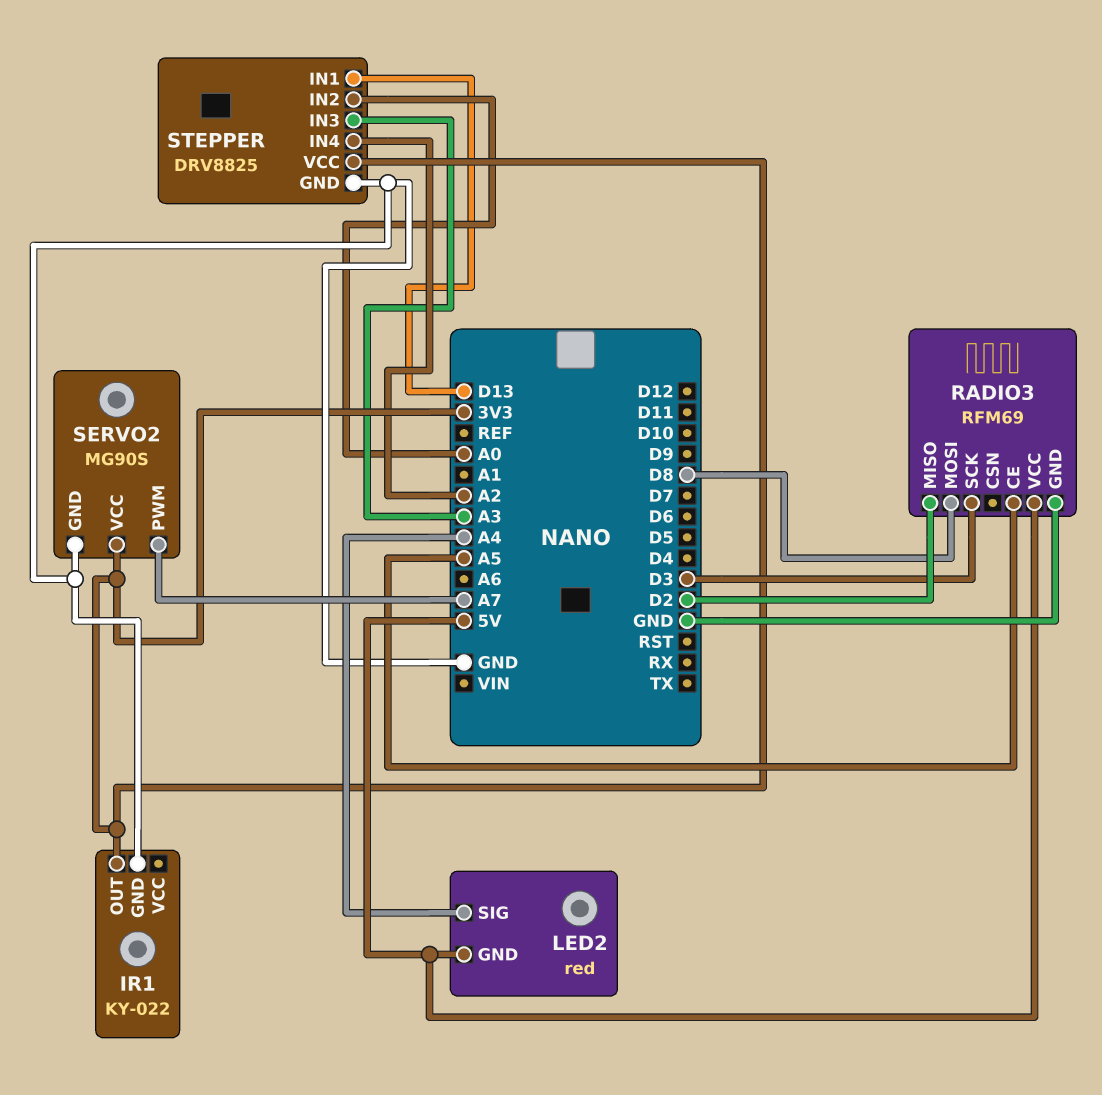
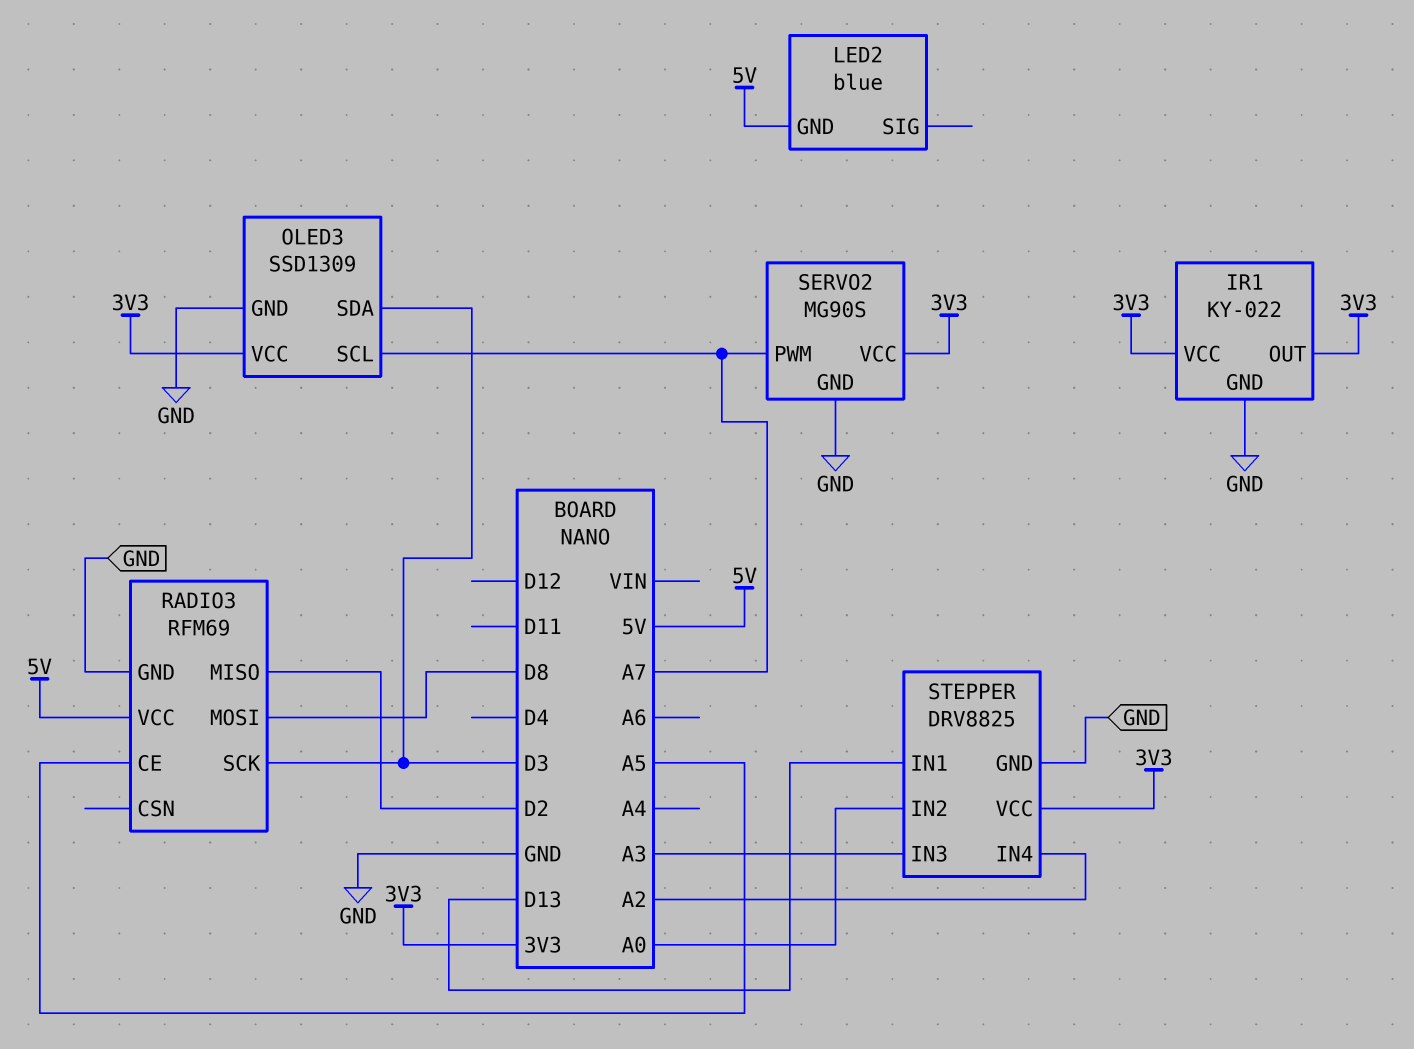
IR1 pin VCC: none -> 3V3
LED2: red -> blue
LED2 pin SIG: A4 -> none
OLED3: none -> SSD1309
OLED3 pin GND: none -> GND
OLED3 pin SCL: none -> A7
OLED3 pin SDA: none -> D3
OLED3 pin VCC: none -> 3V3

